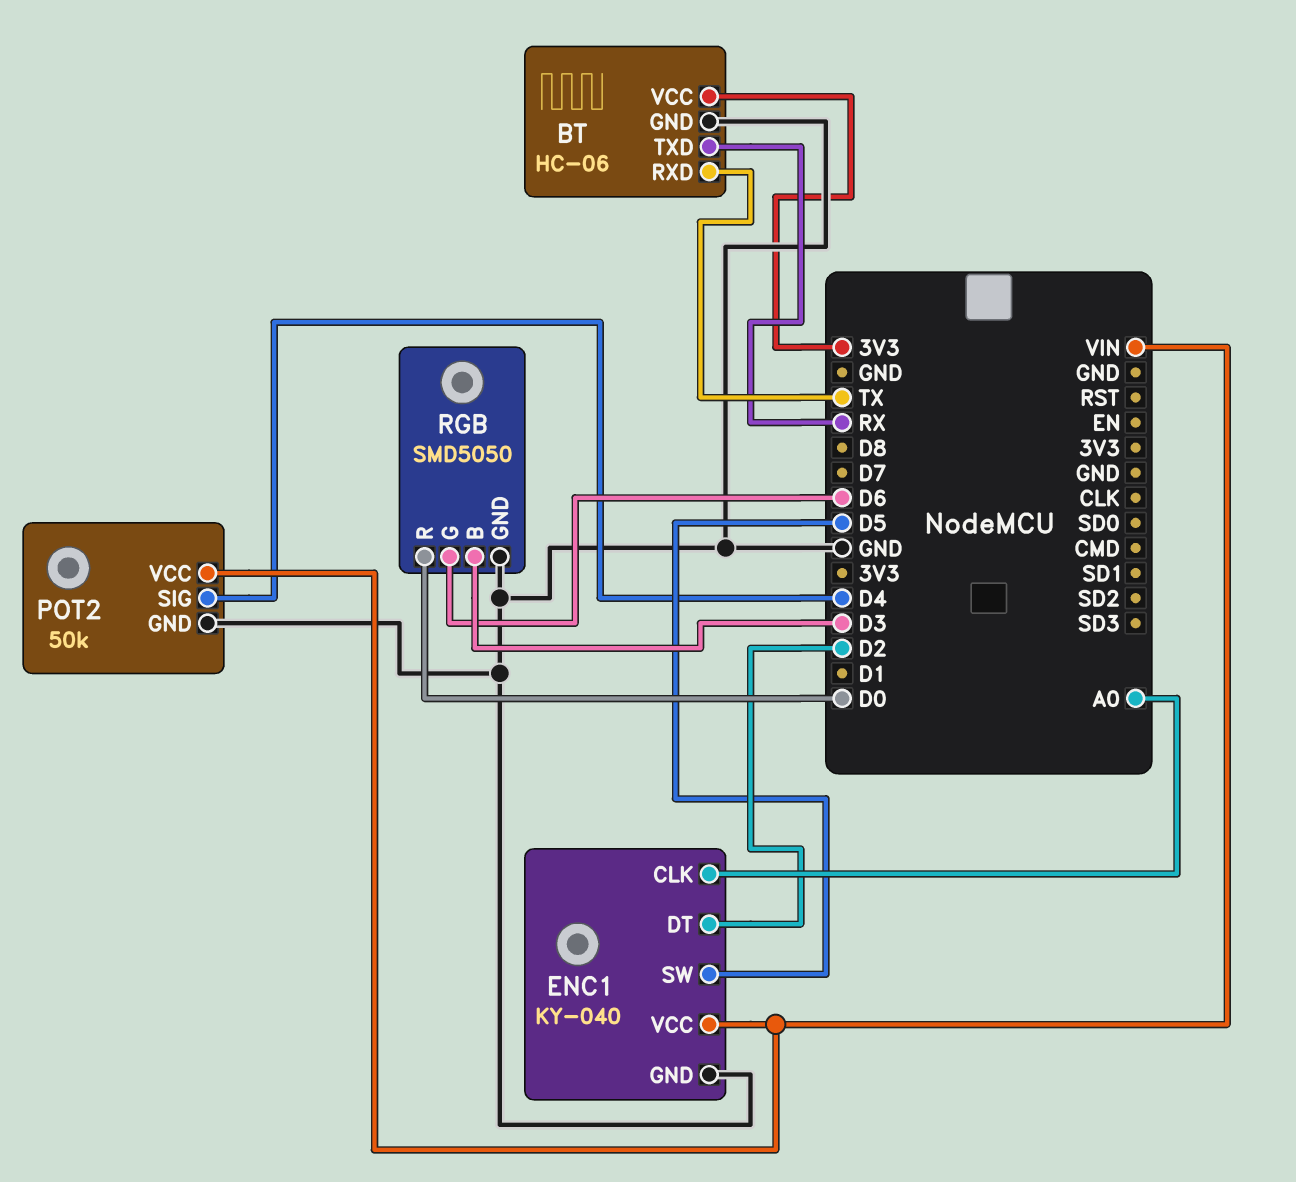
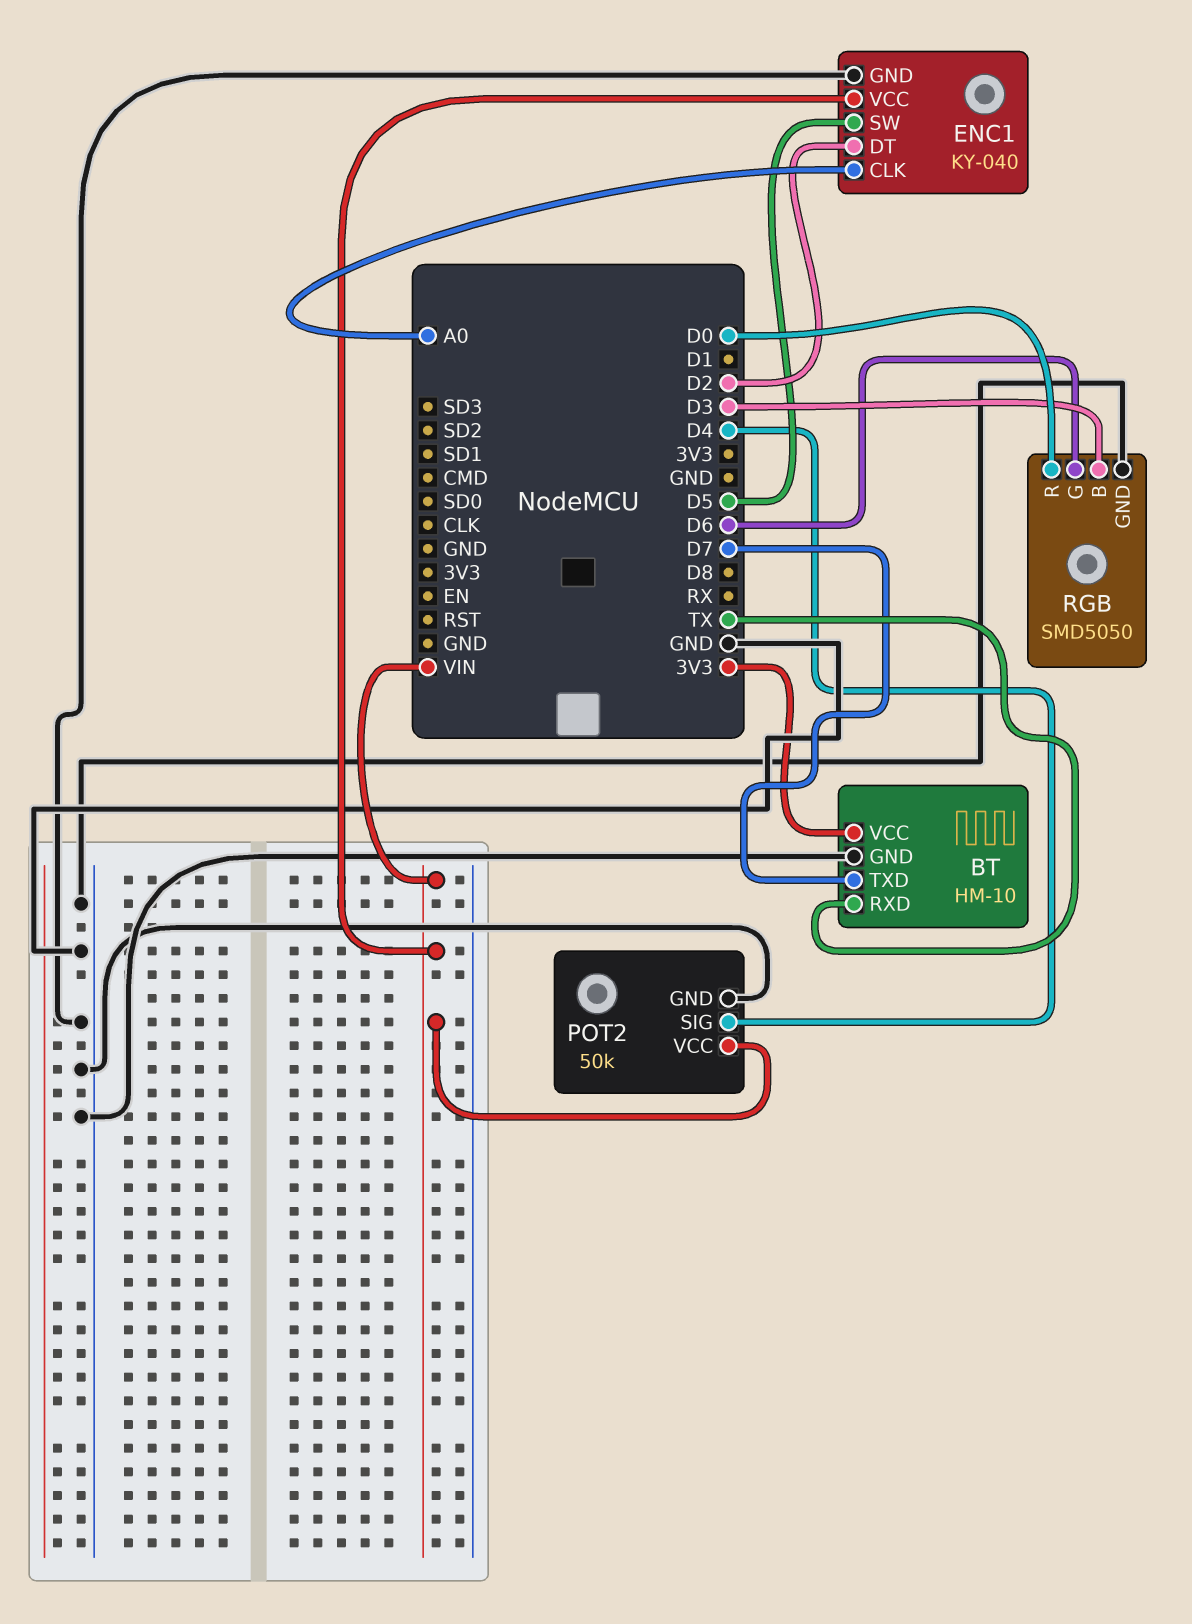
BT: HC-06 -> HM-10
BT pin TXD: RX -> D7

